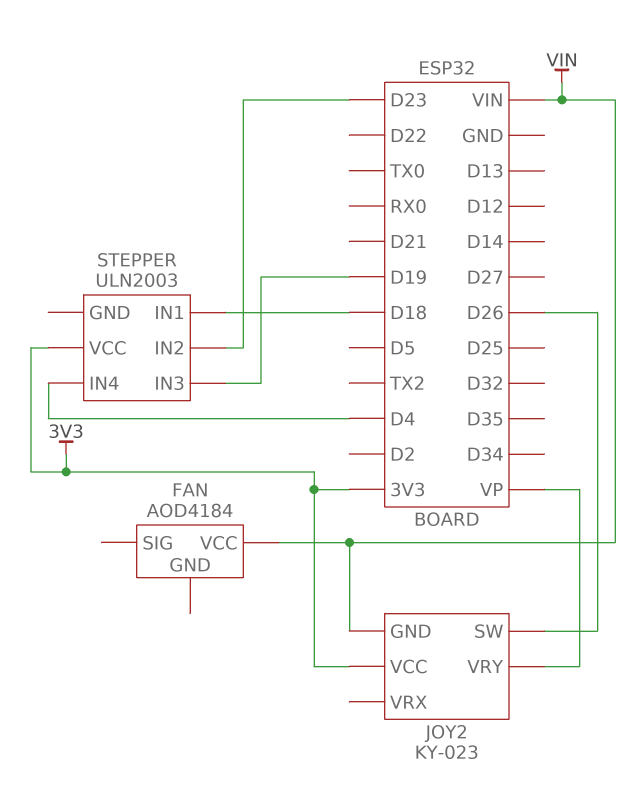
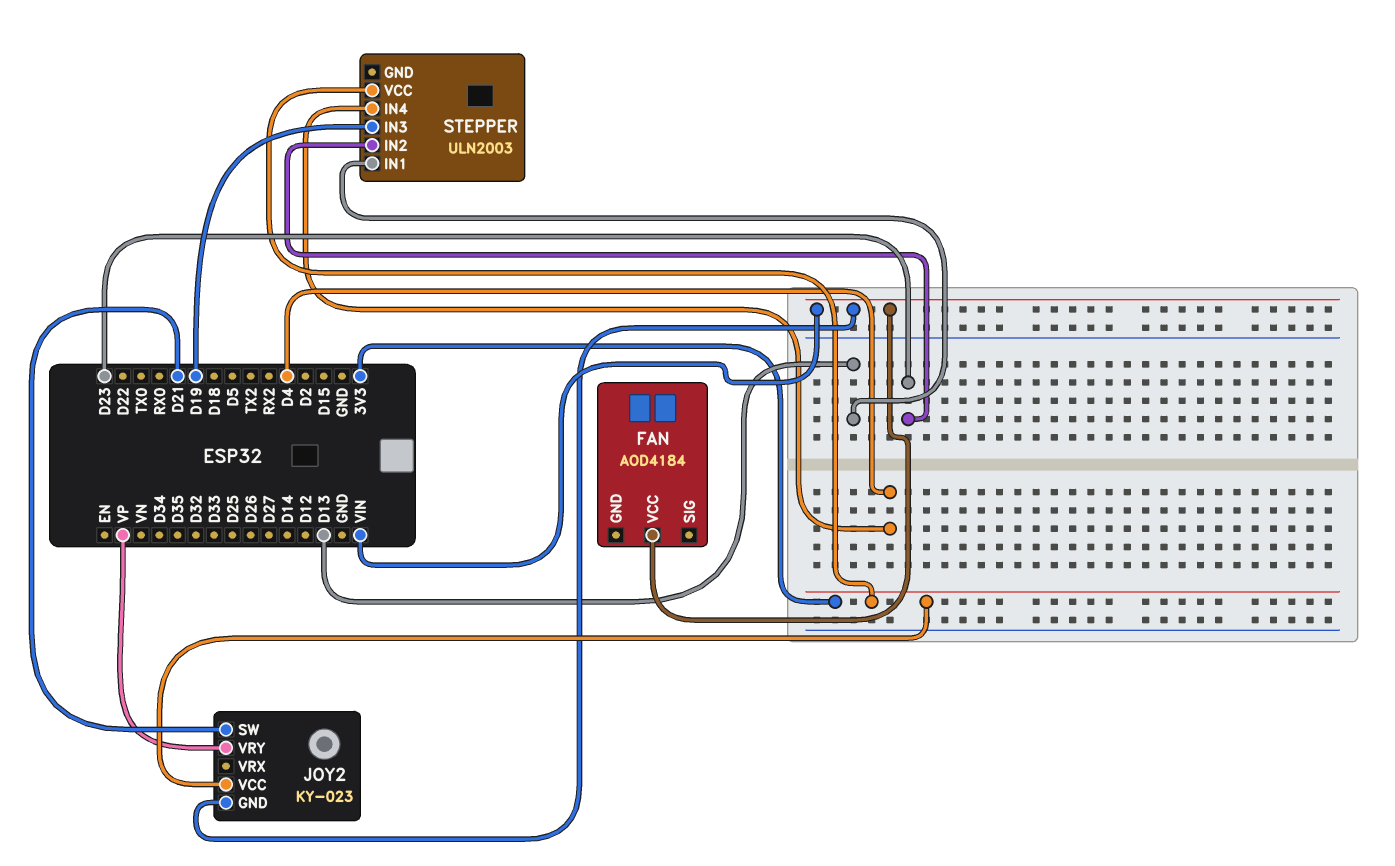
JOY2 pin SW: D26 -> D21
STEPPER pin IN1: D18 -> D13

